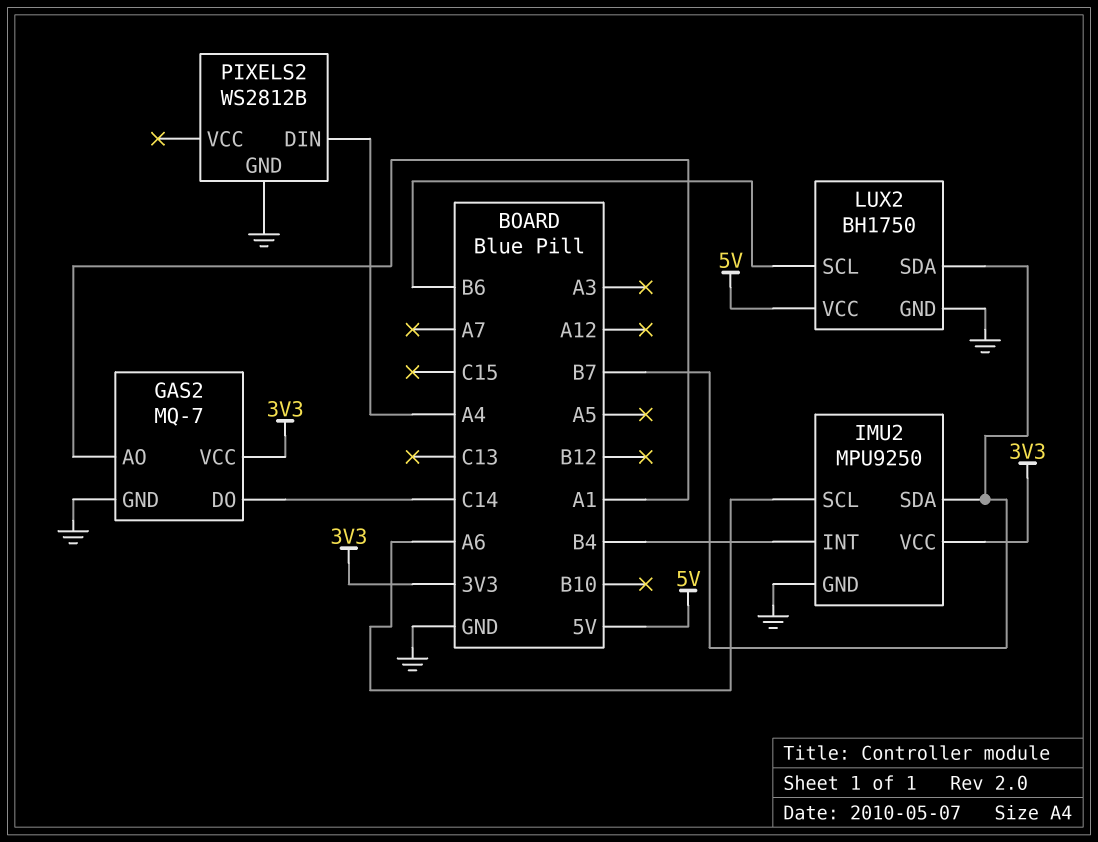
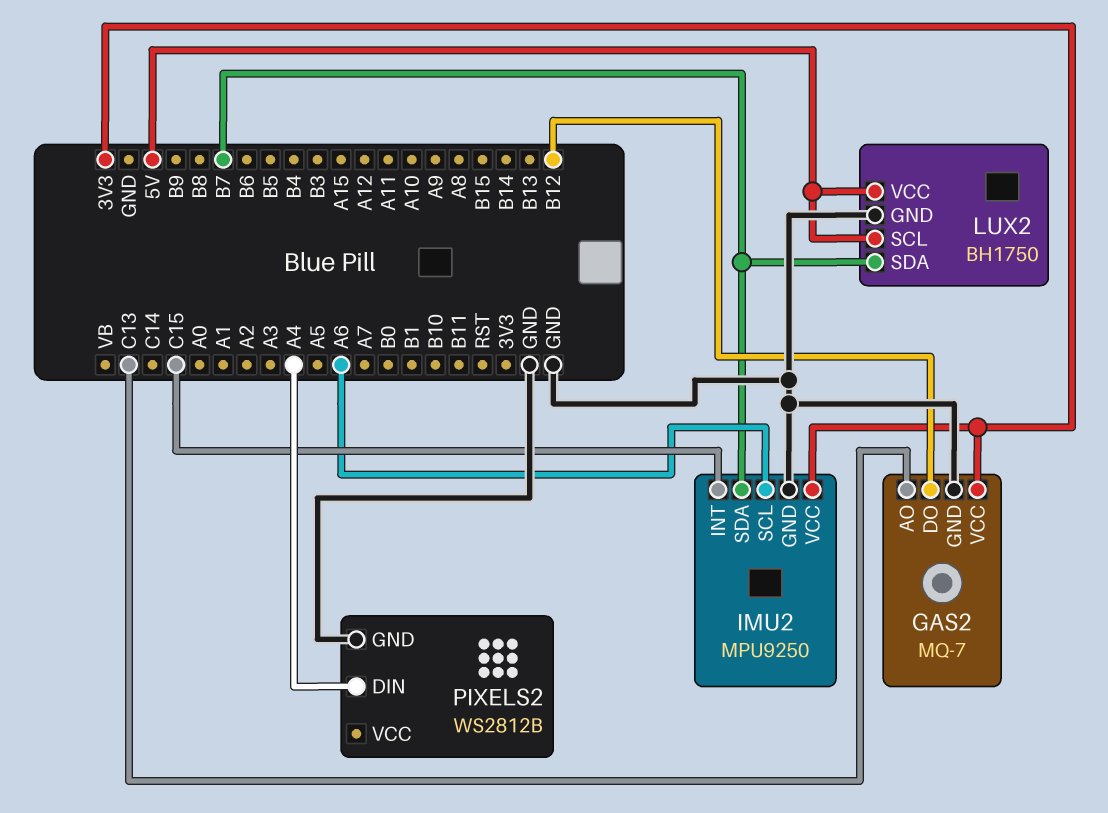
GAS2 pin AO: A1 -> C13
GAS2 pin DO: C14 -> B12
IMU2 pin INT: B4 -> C15
LUX2 pin SCL: B6 -> 5V

